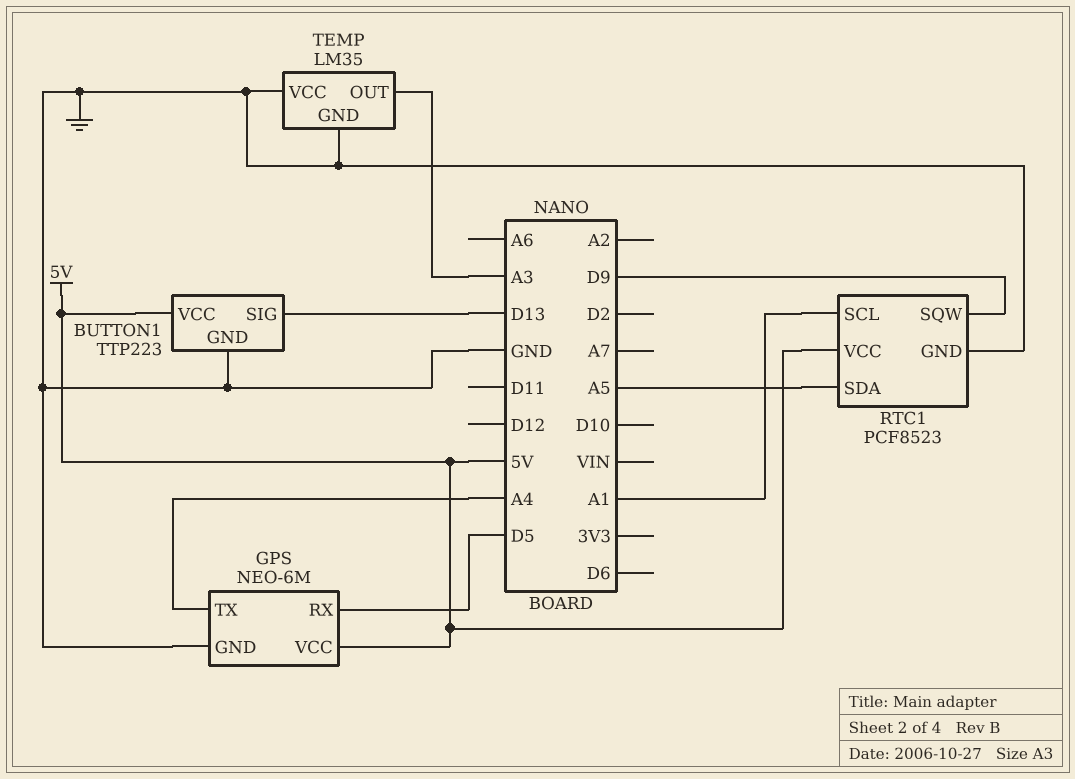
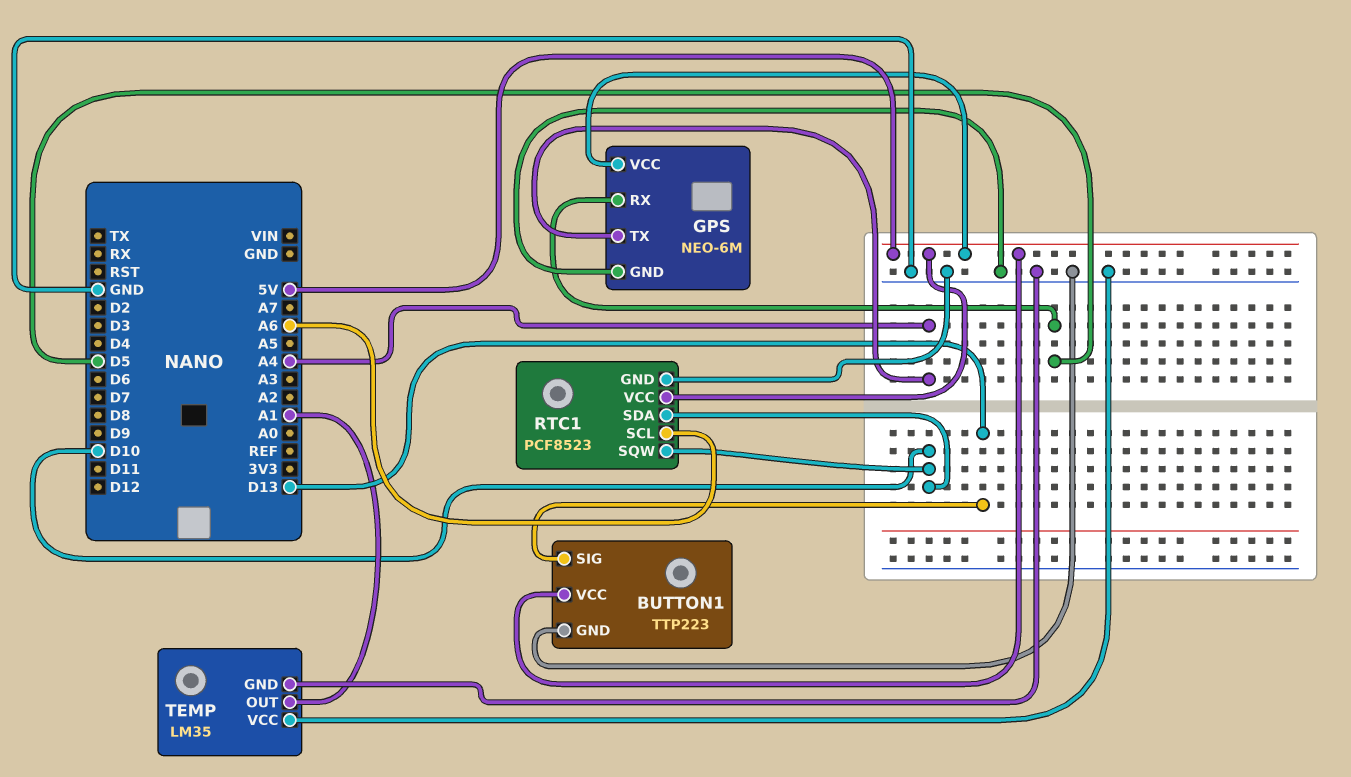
RTC1 pin SCL: A1 -> A6
RTC1 pin SDA: A5 -> D10
RTC1 pin SQW: D9 -> D10
TEMP pin OUT: A3 -> A1

